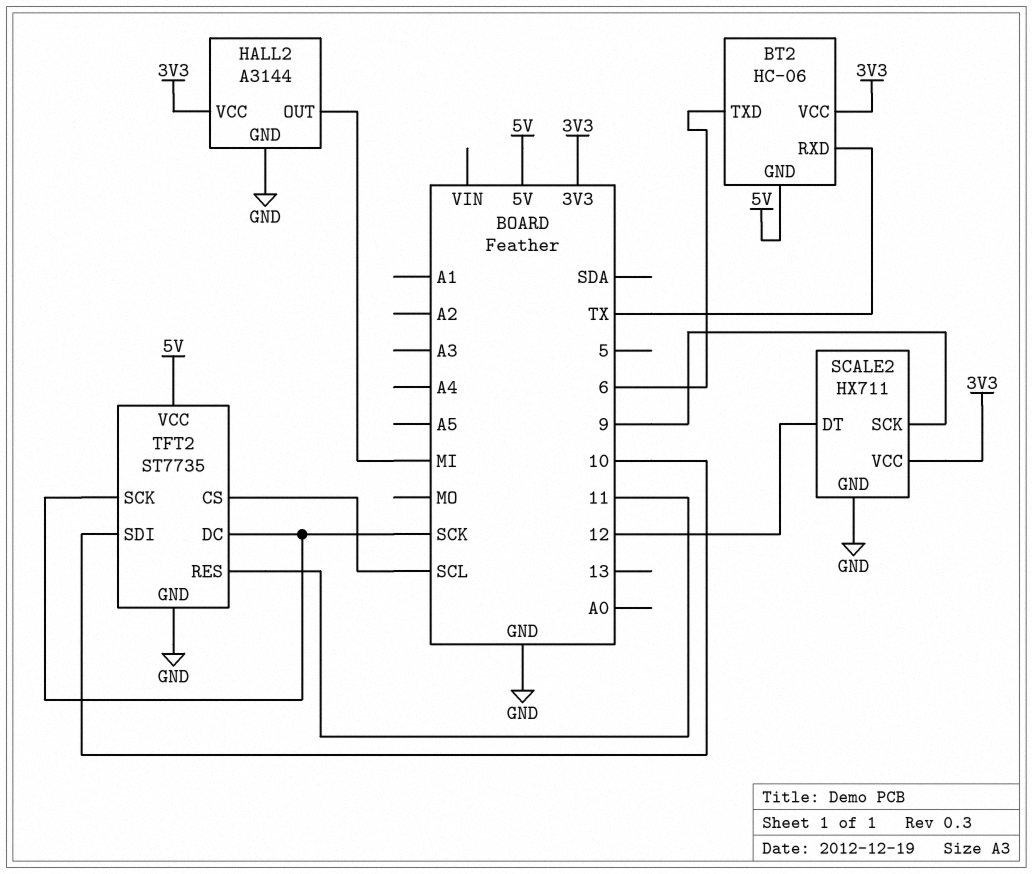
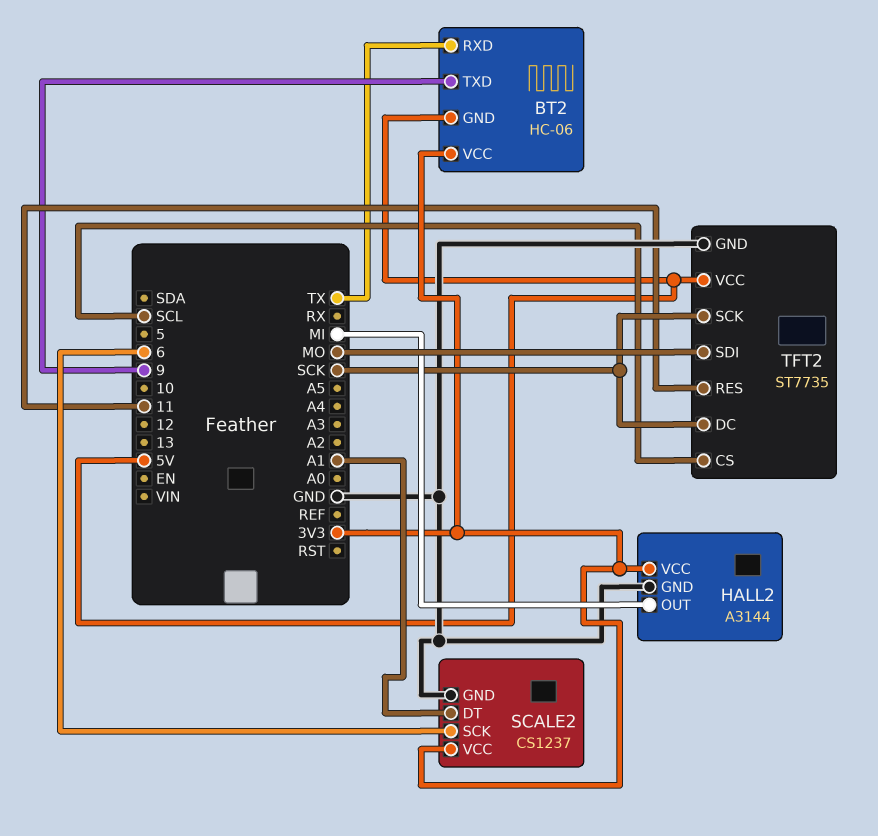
BT2 pin TXD: 6 -> 9
SCALE2: HX711 -> CS1237
SCALE2 pin DT: 12 -> A1
SCALE2 pin SCK: 9 -> 6
TFT2 pin SDI: 10 -> MO

